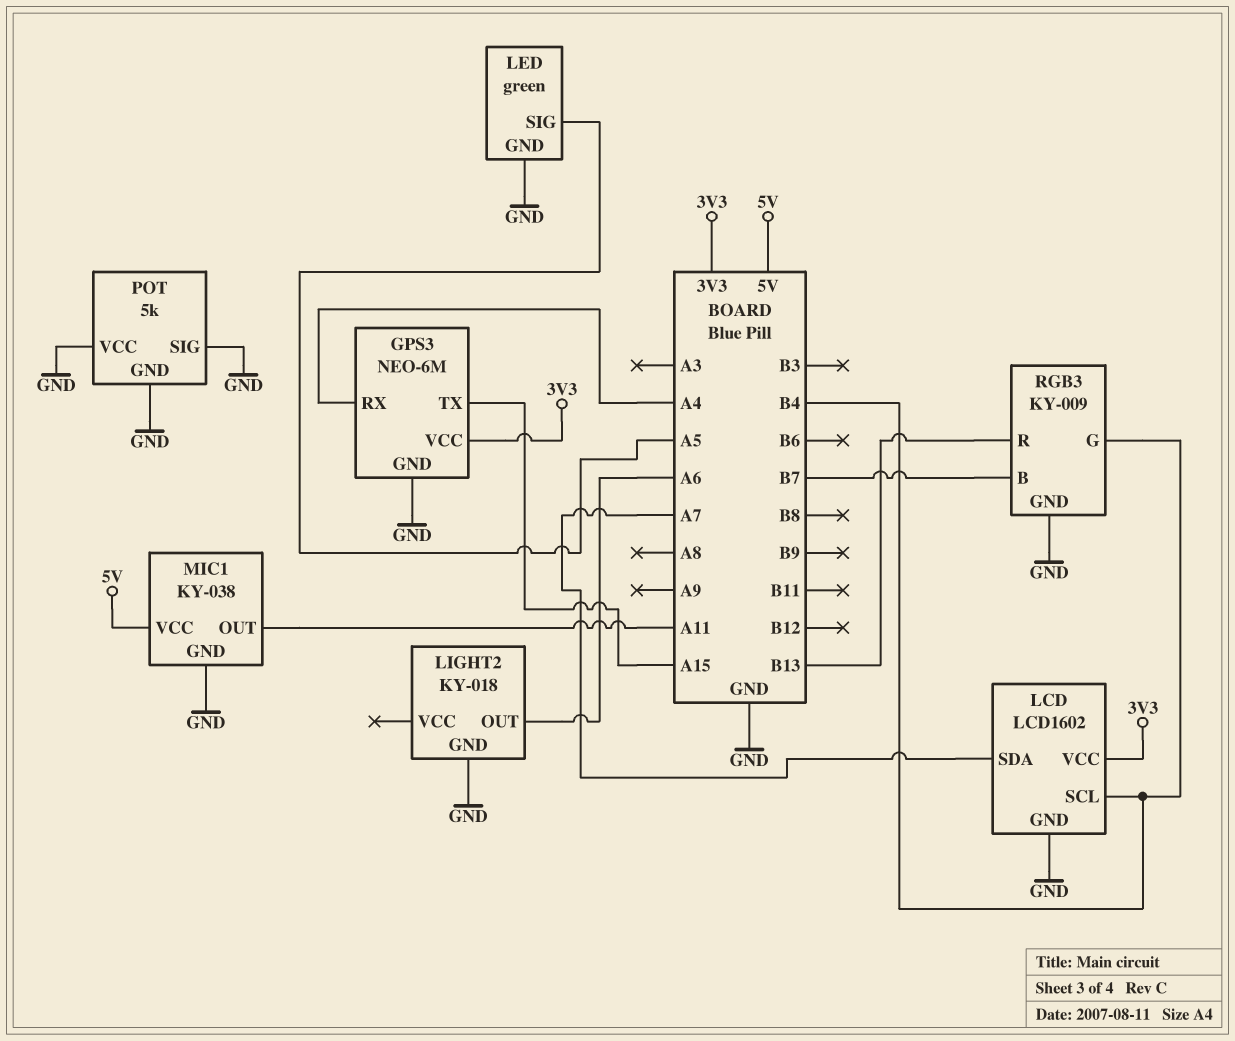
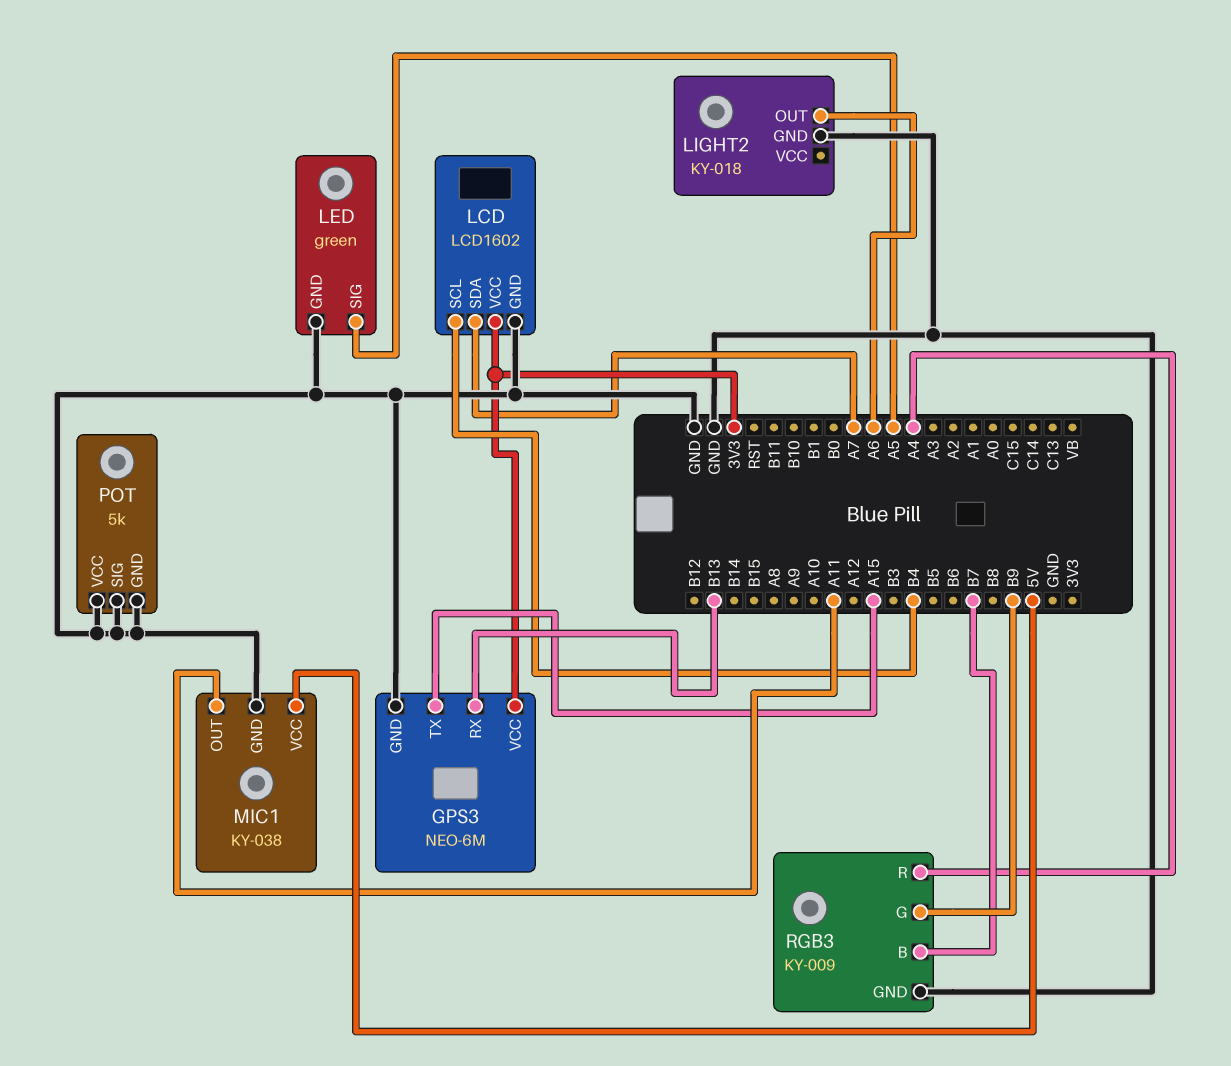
GPS3 pin RX: A4 -> B13
RGB3 pin G: B4 -> B9
RGB3 pin R: B13 -> A4

